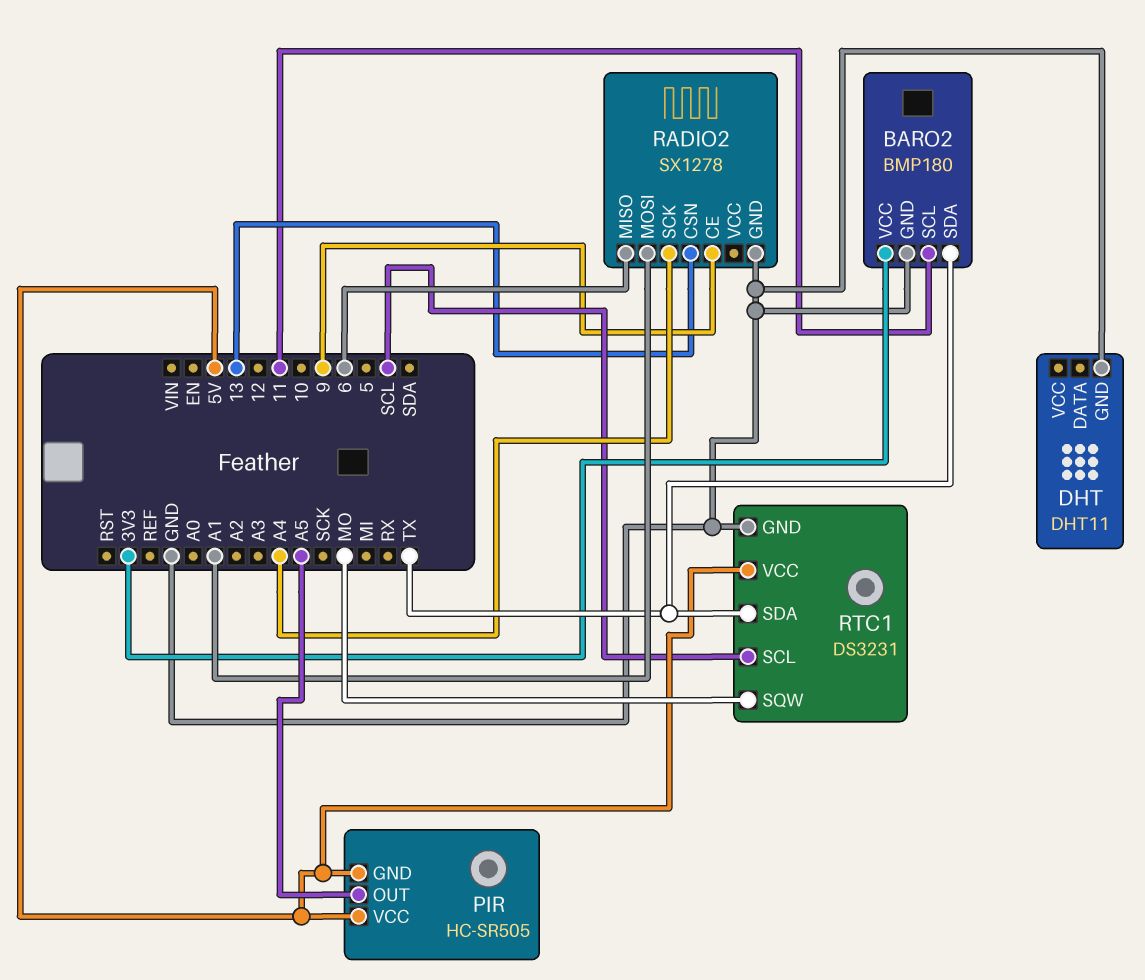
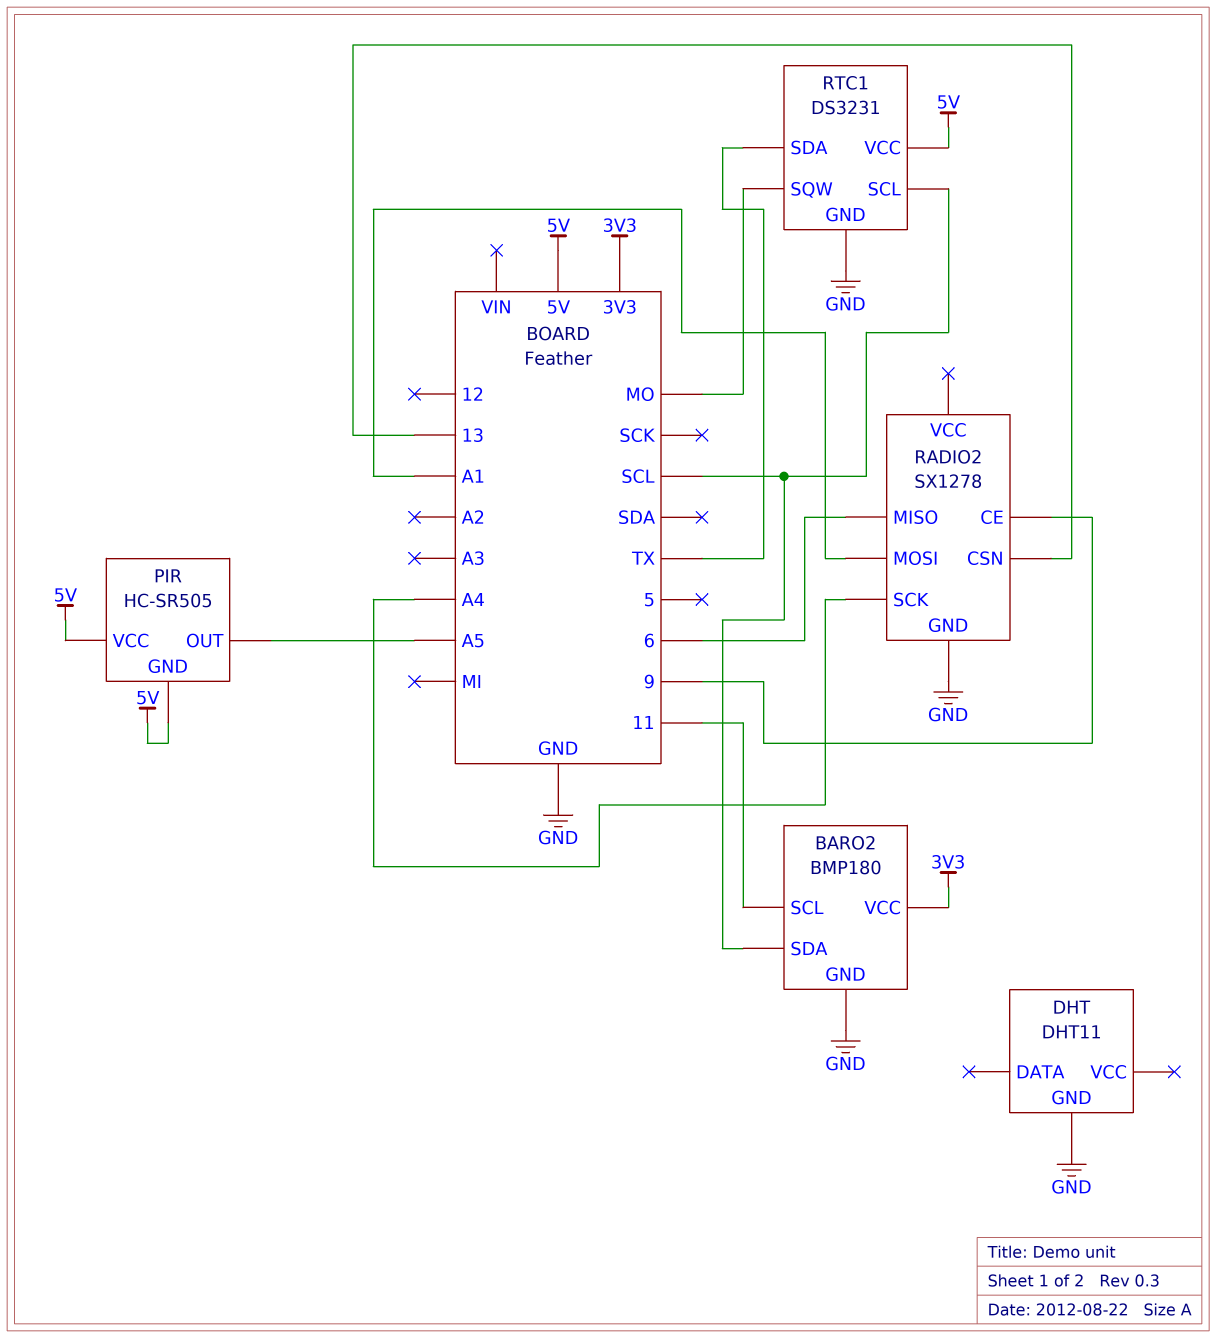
BARO2 pin SDA: TX -> SCL

